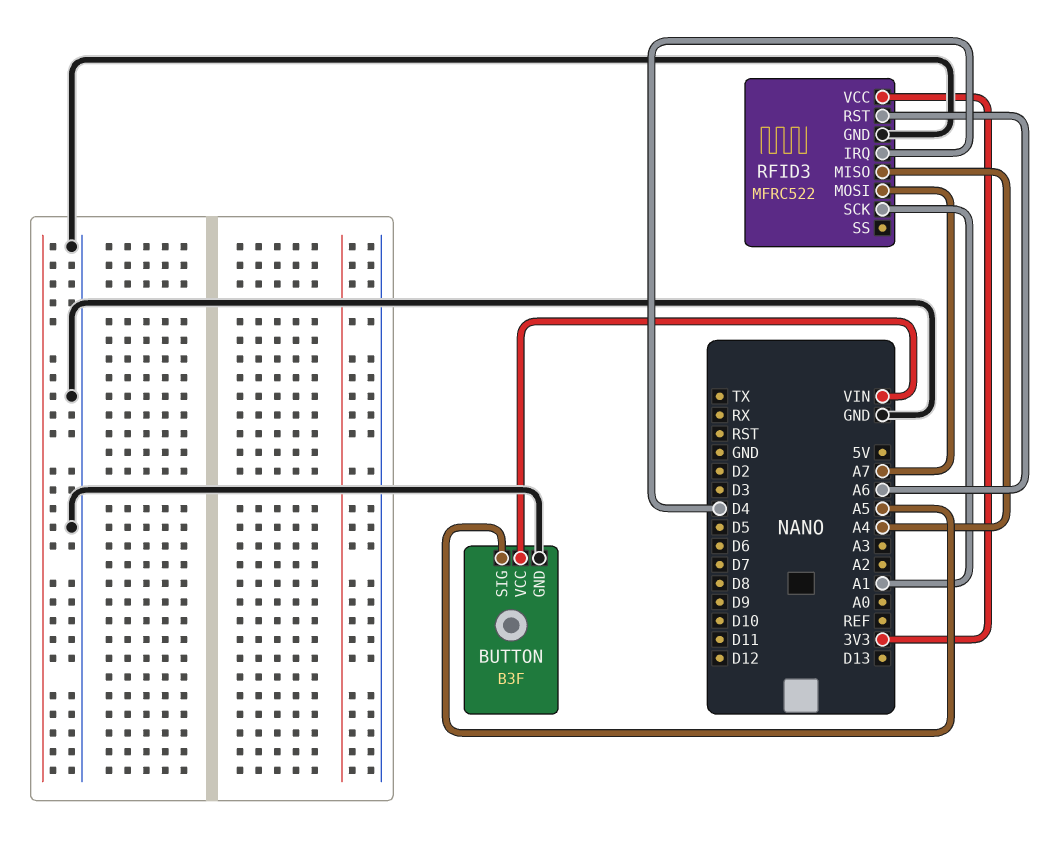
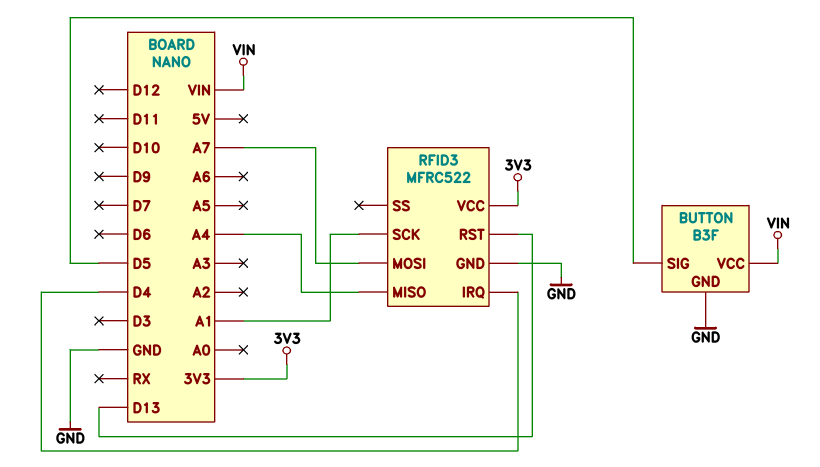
BUTTON pin SIG: A5 -> D5
RFID3 pin RST: A6 -> D13

